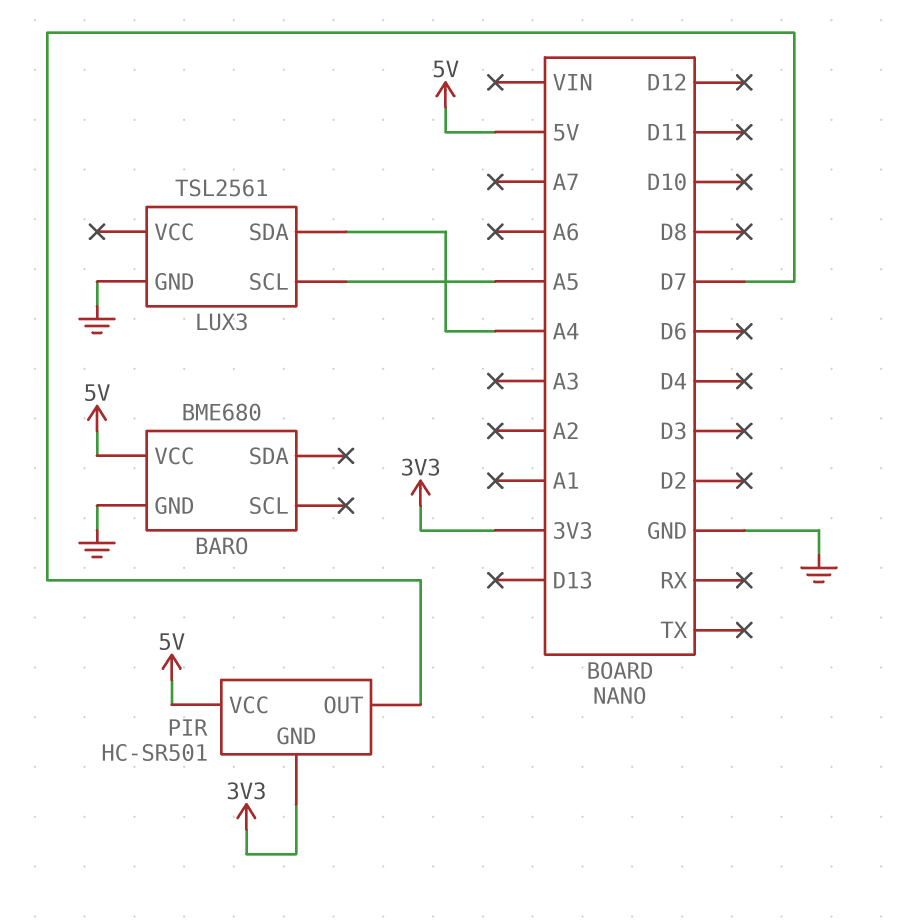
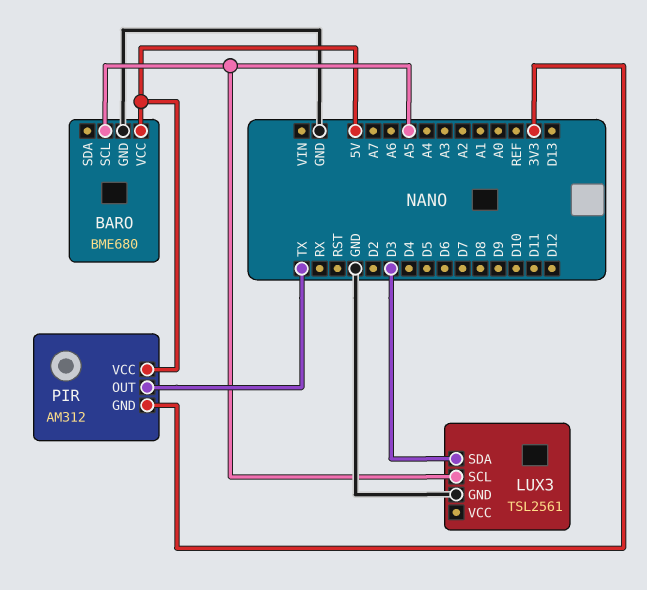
BARO pin SCL: none -> A5
LUX3 pin SDA: A4 -> D3
PIR: HC-SR501 -> AM312
PIR pin OUT: D7 -> TX

